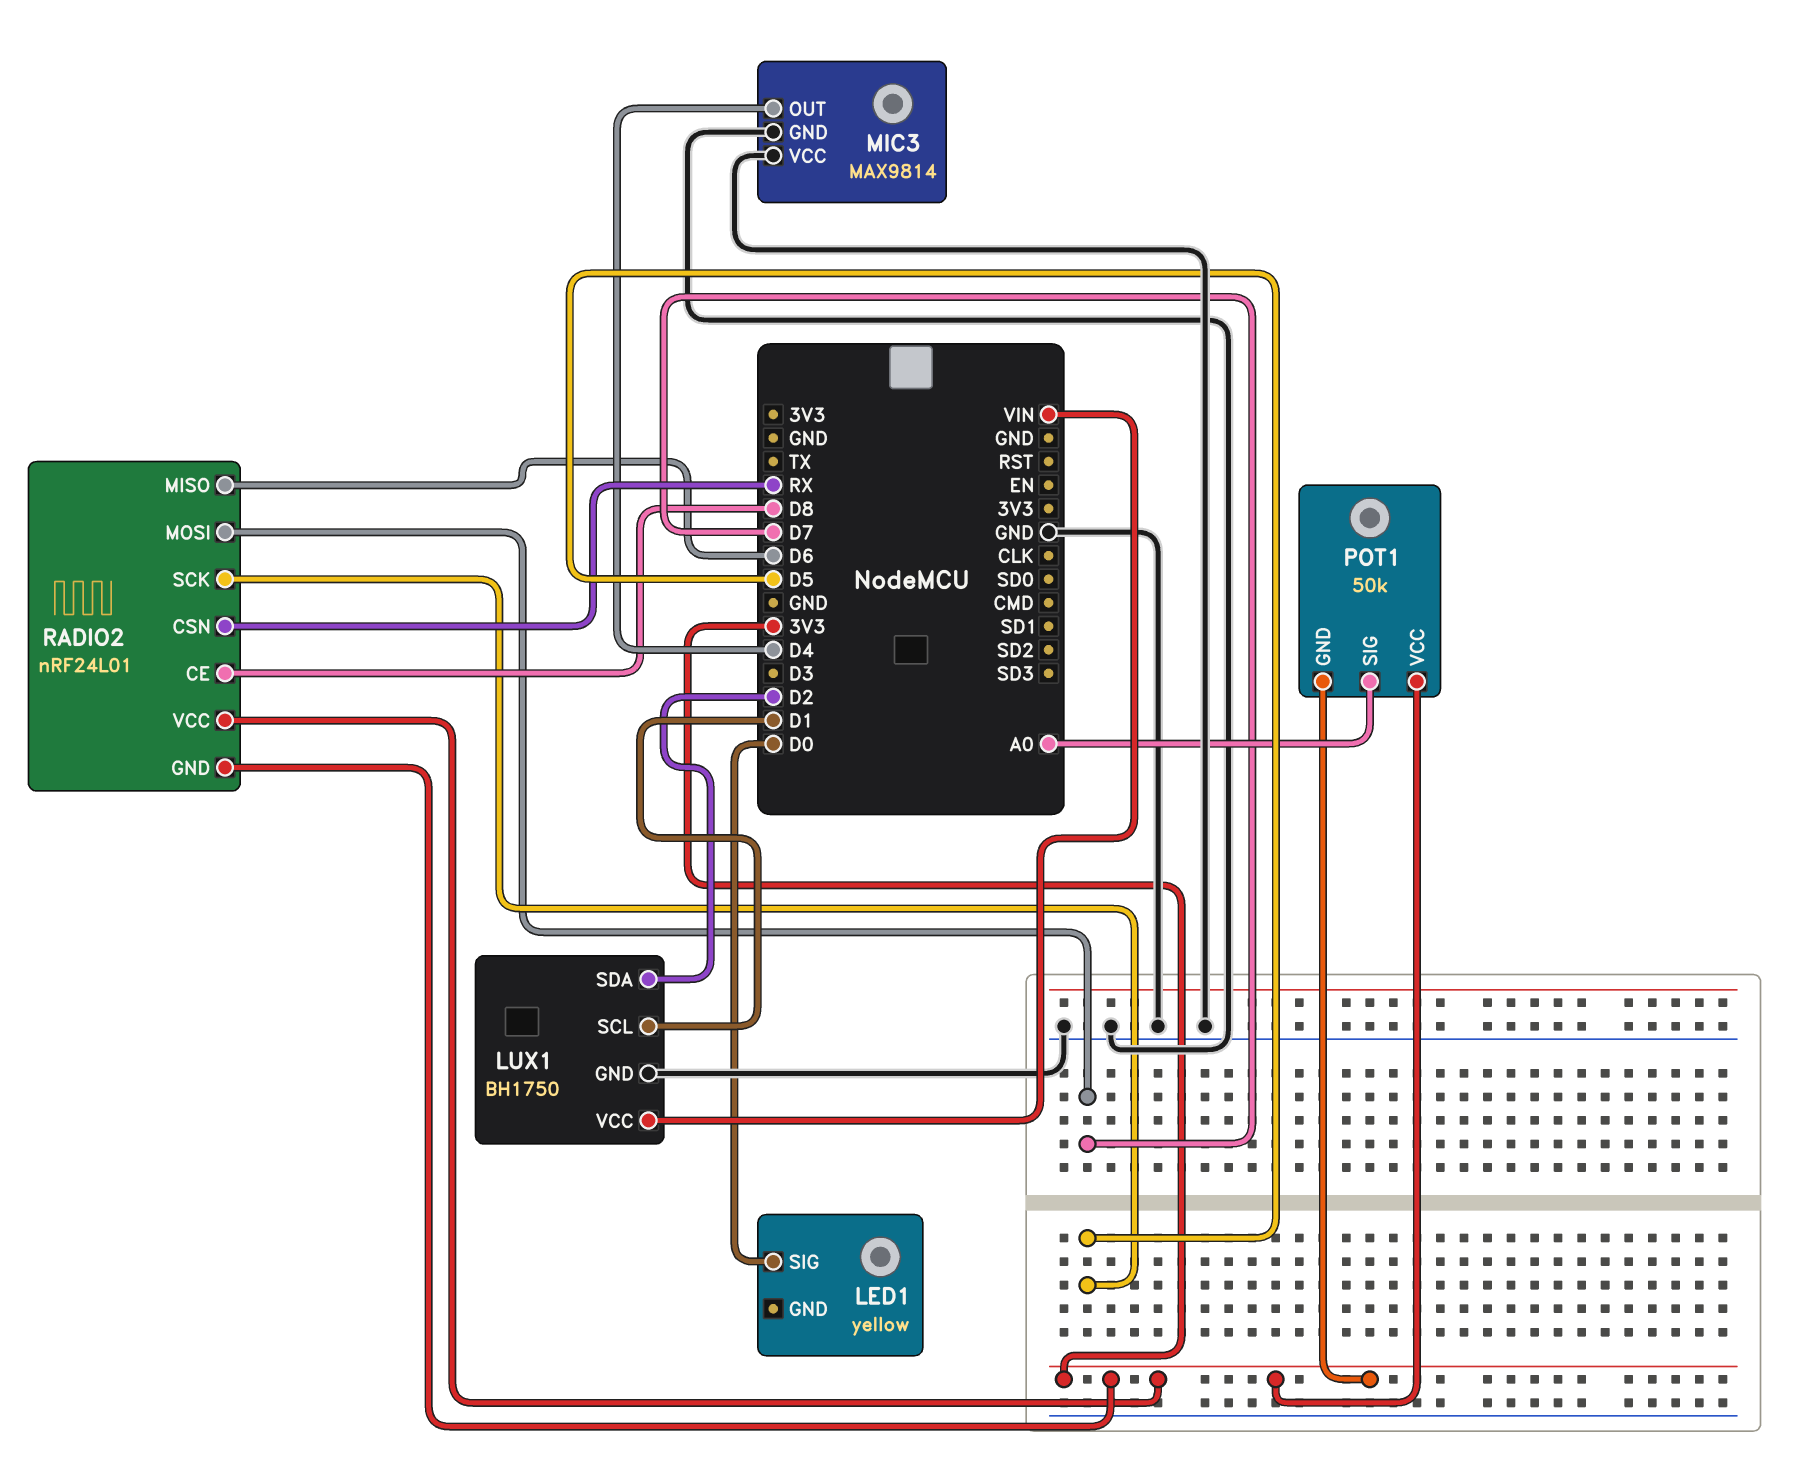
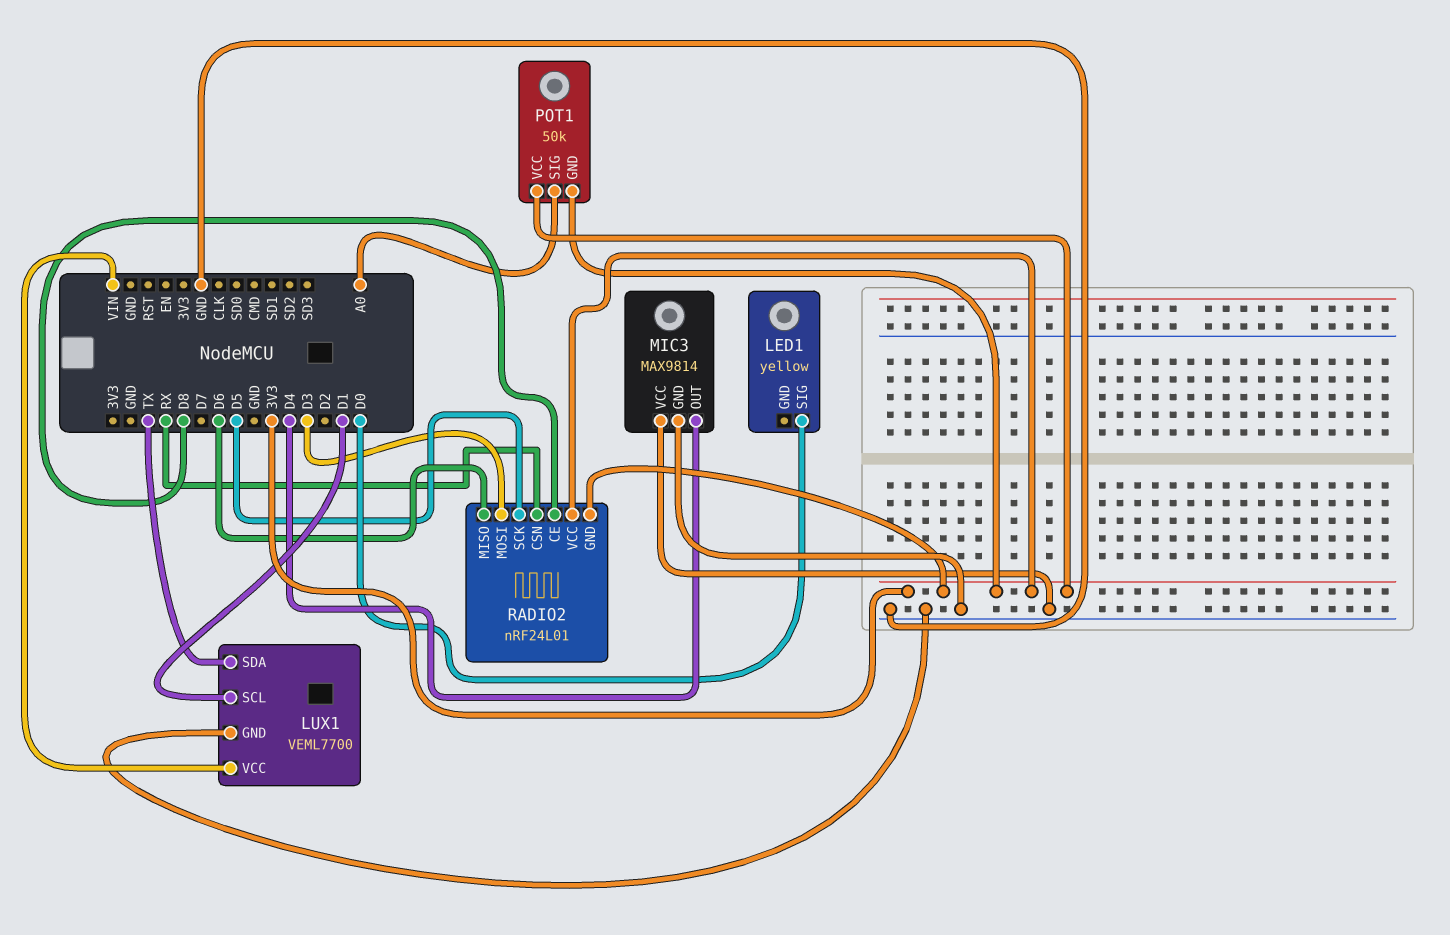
LUX1: BH1750 -> VEML7700
LUX1 pin SDA: D2 -> TX
RADIO2 pin MOSI: D7 -> D3

